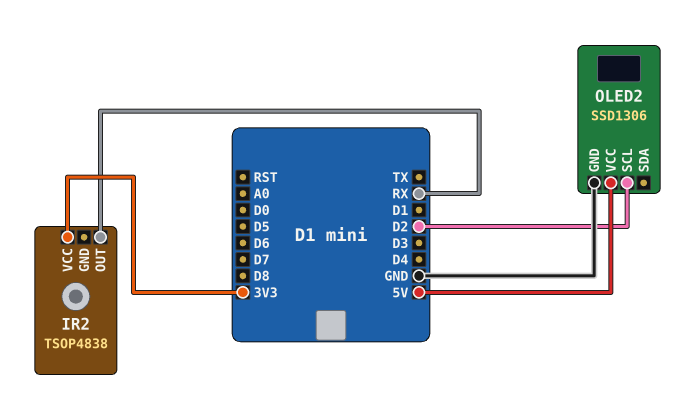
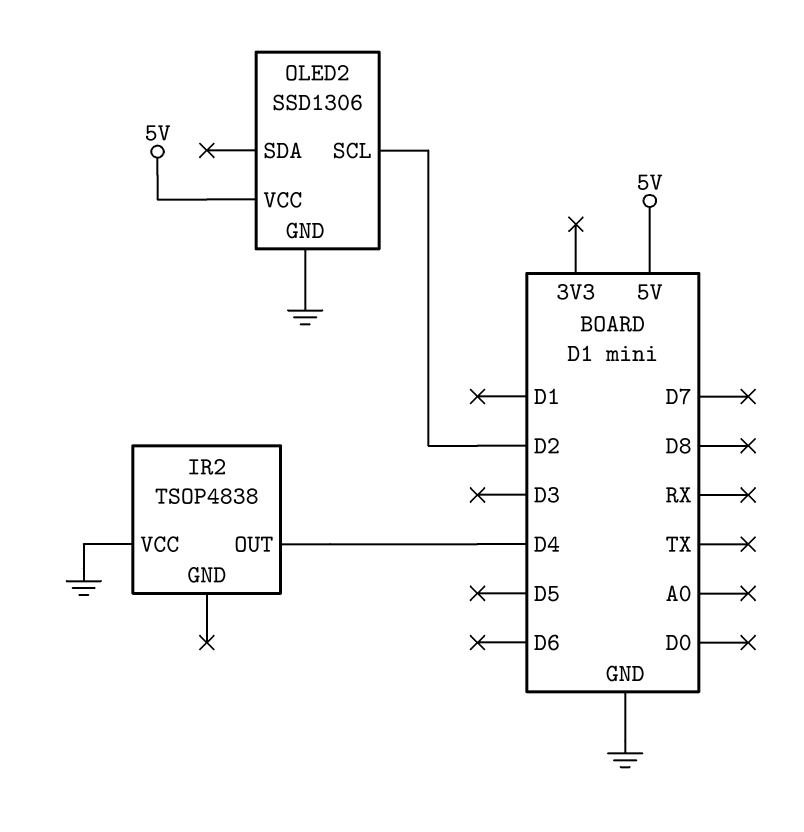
IR2 pin OUT: RX -> D4
IR2 pin VCC: 3V3 -> GND

